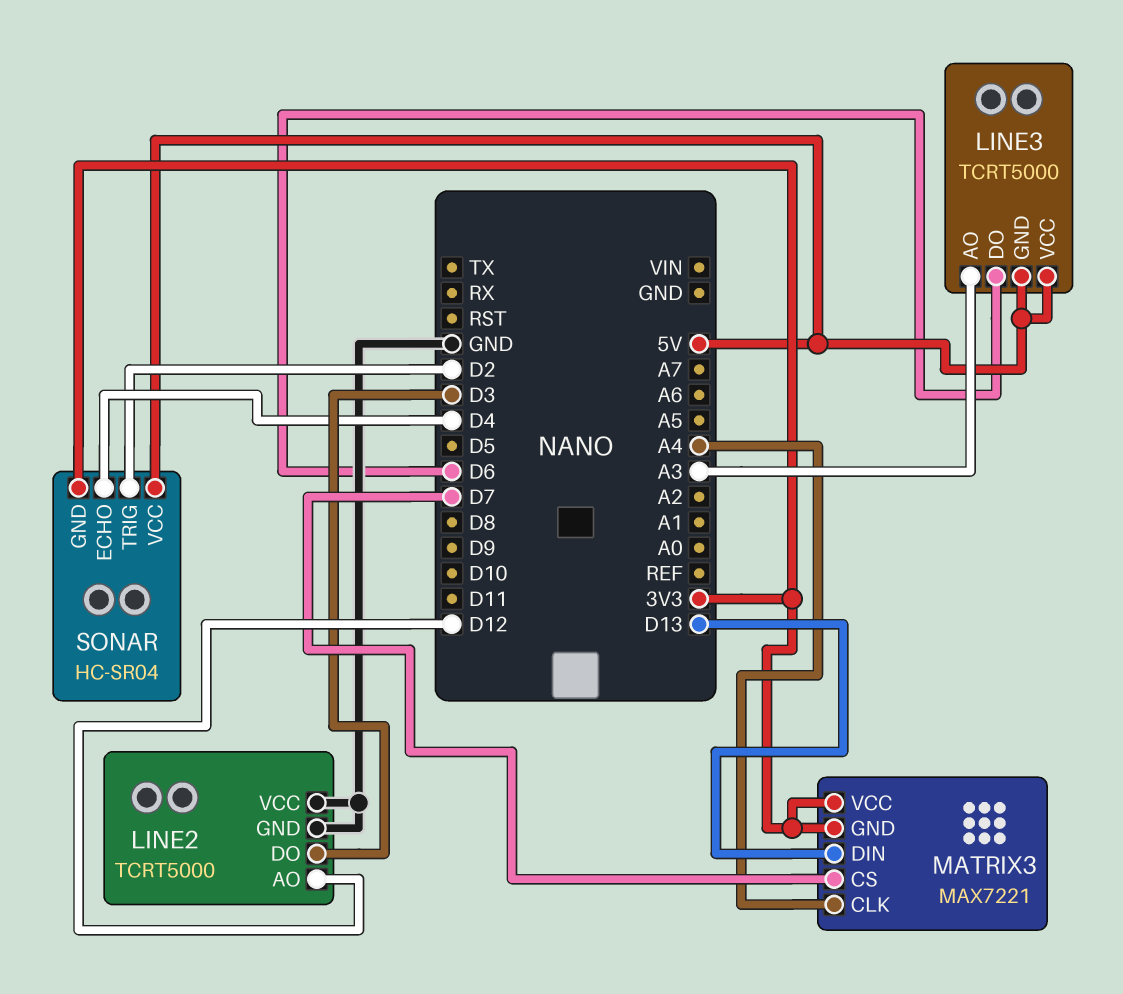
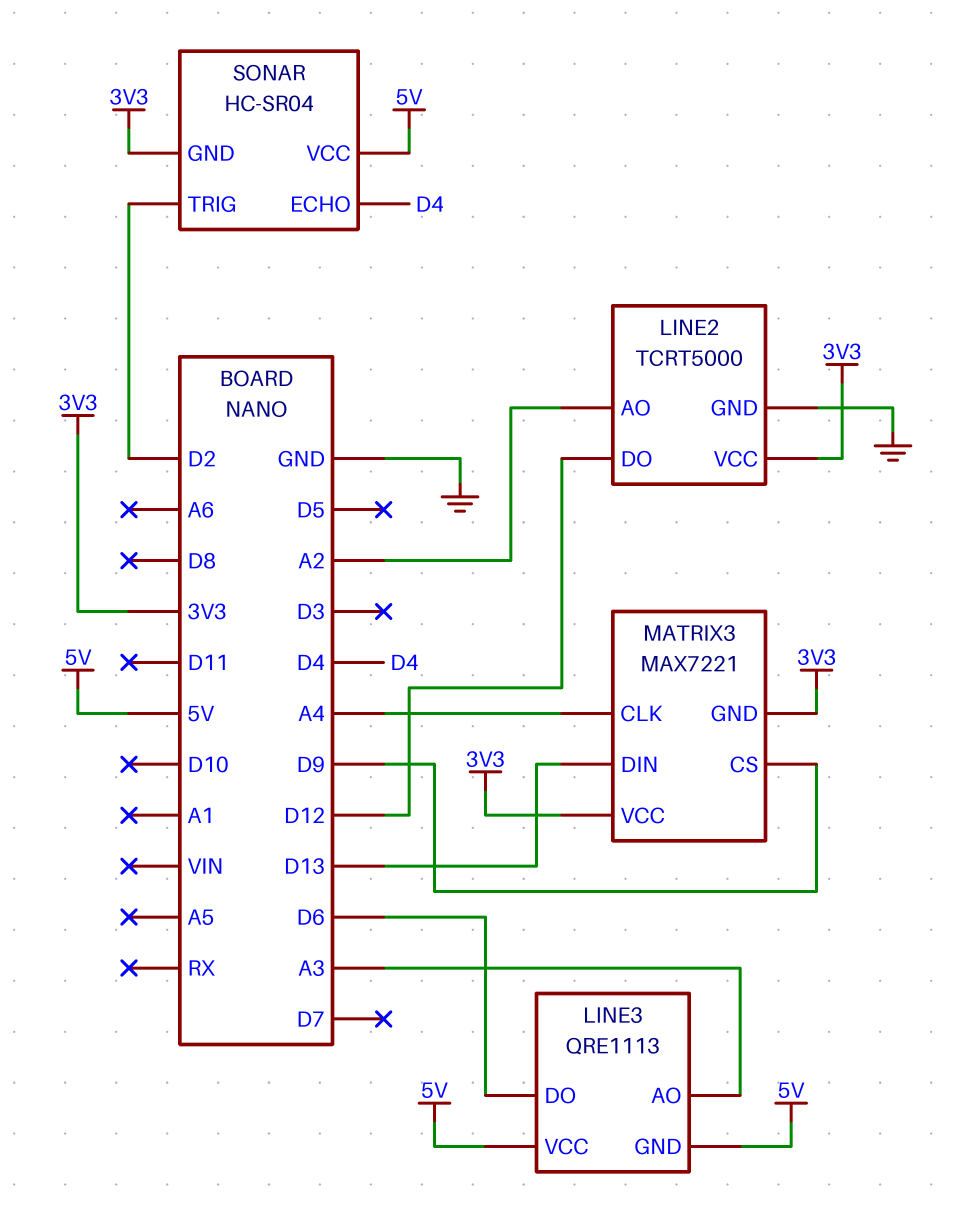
LINE2 pin AO: D12 -> A2
LINE2 pin DO: D3 -> D12
LINE2 pin VCC: GND -> 3V3
LINE3: TCRT5000 -> QRE1113
MATRIX3 pin CS: D7 -> D9

